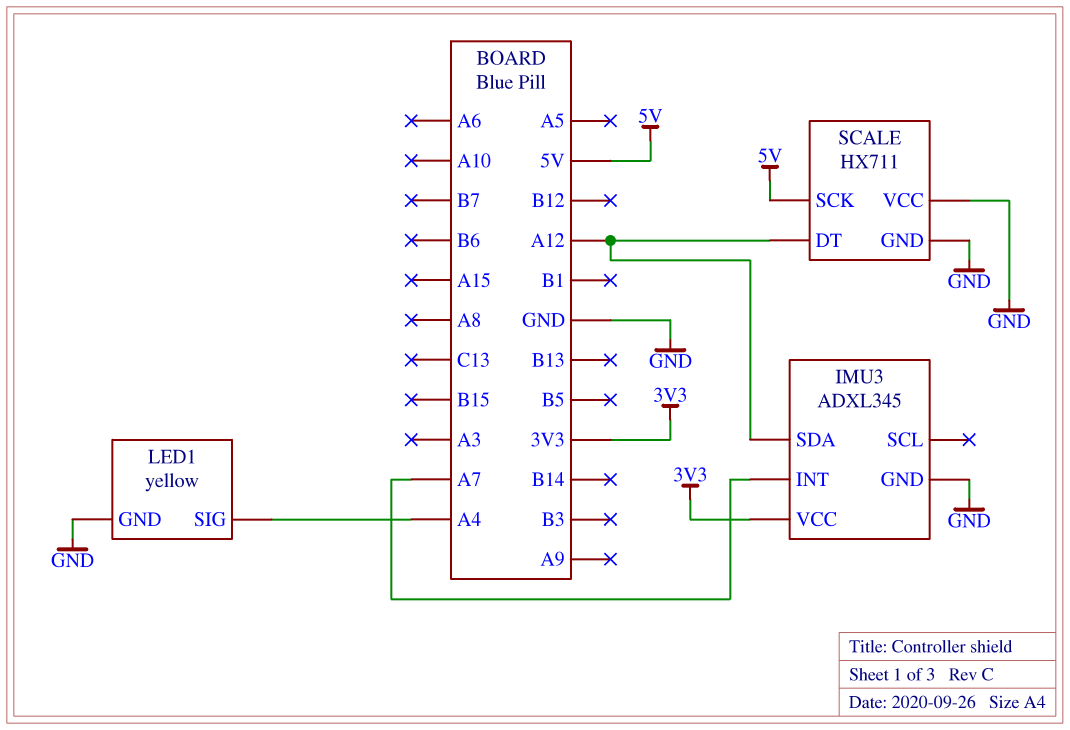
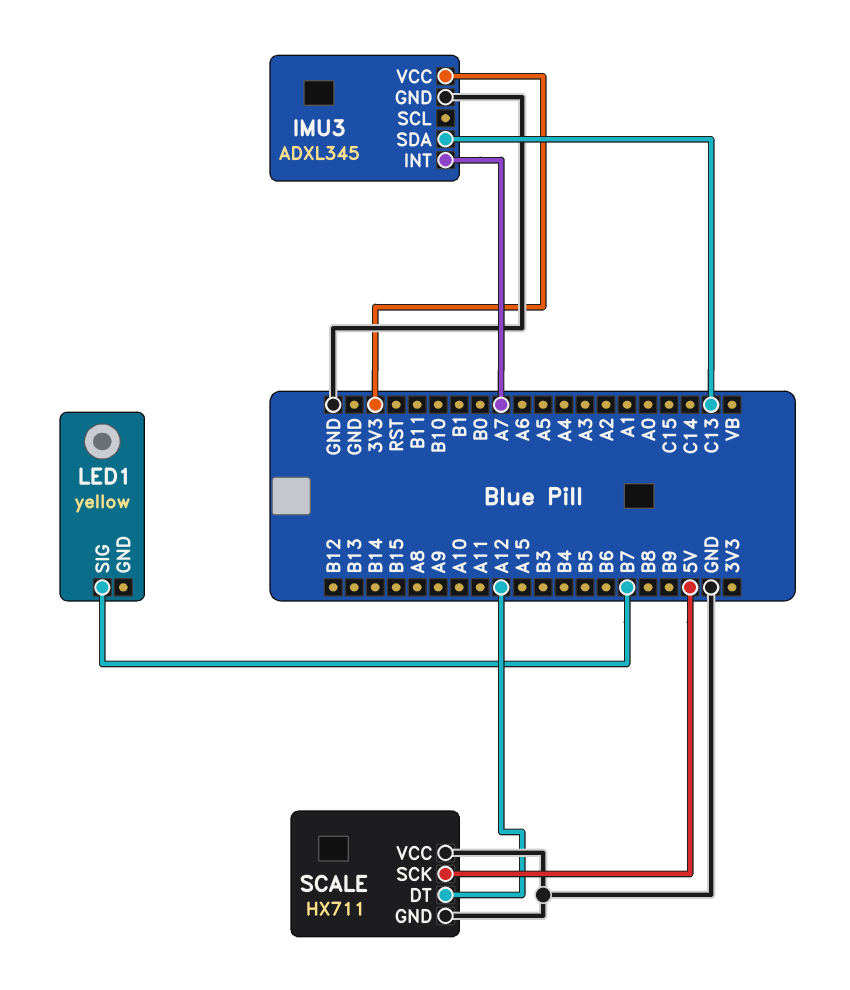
IMU3 pin SDA: A12 -> C13
LED1 pin GND: GND -> none
LED1 pin SIG: A4 -> B7

